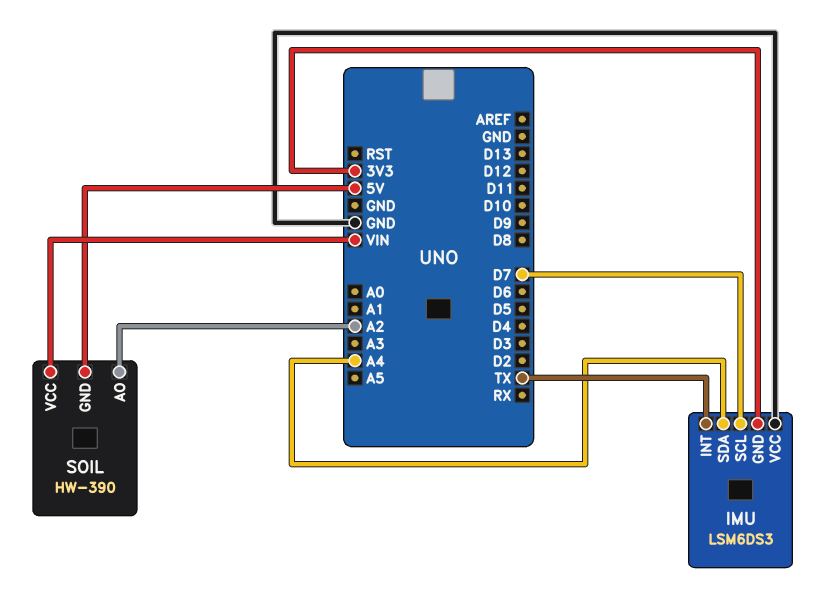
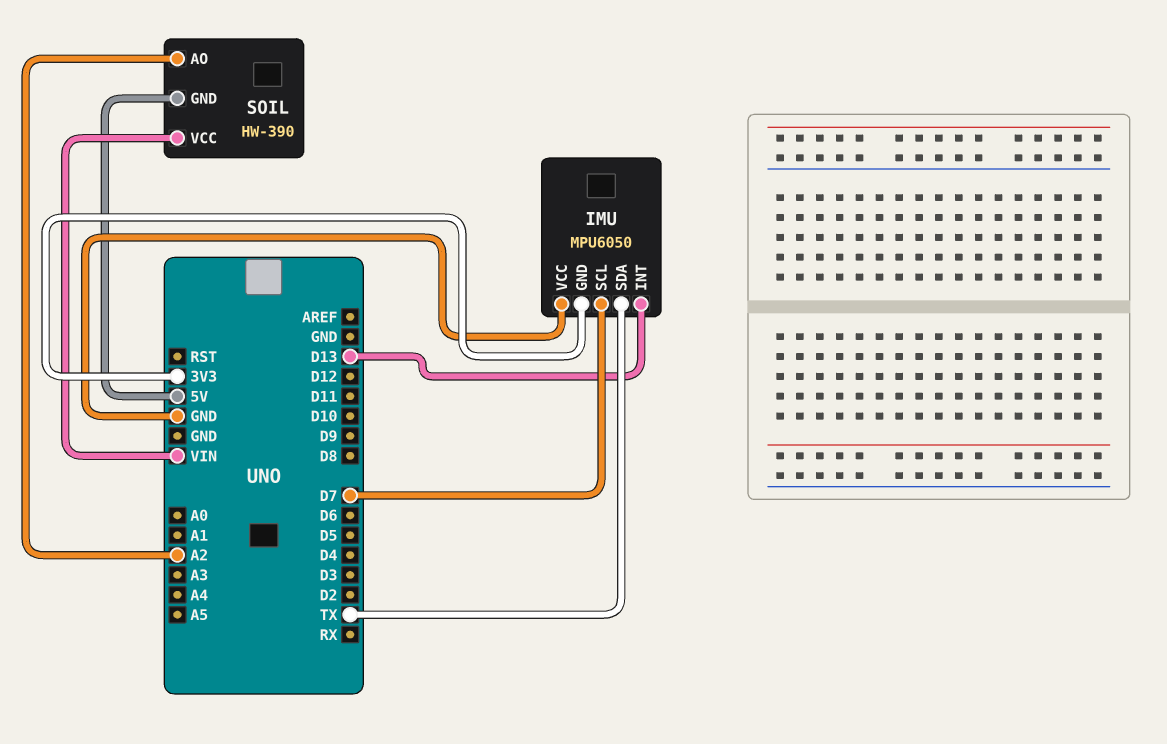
IMU: LSM6DS3 -> MPU6050
IMU pin INT: TX -> D13
IMU pin SDA: A4 -> TX

